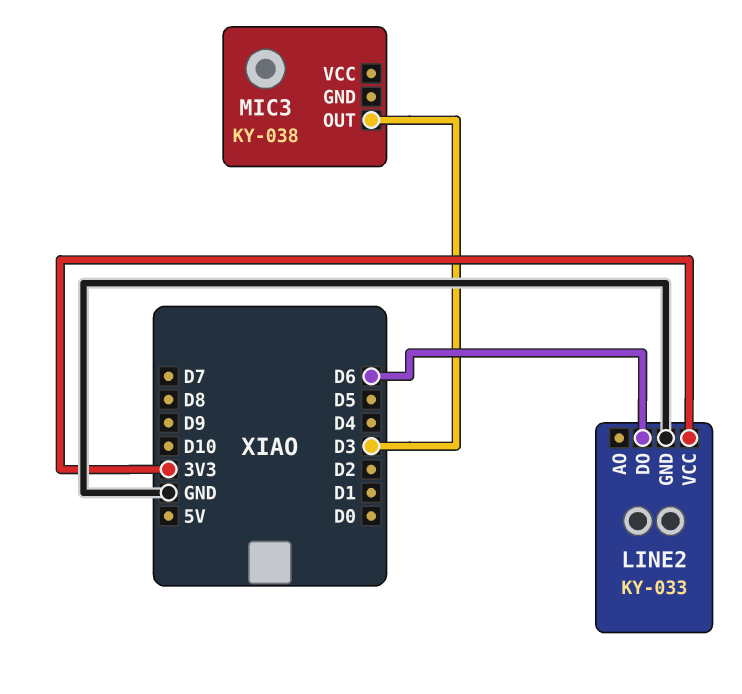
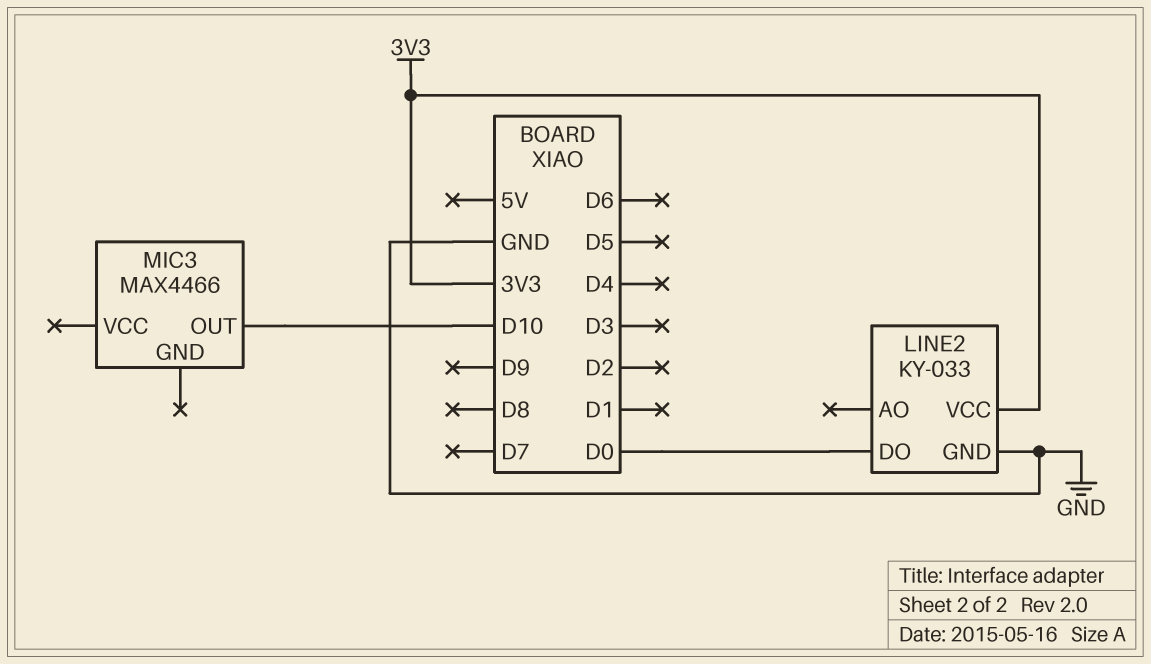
LINE2 pin DO: D6 -> D0
MIC3: KY-038 -> MAX4466
MIC3 pin OUT: D3 -> D10

